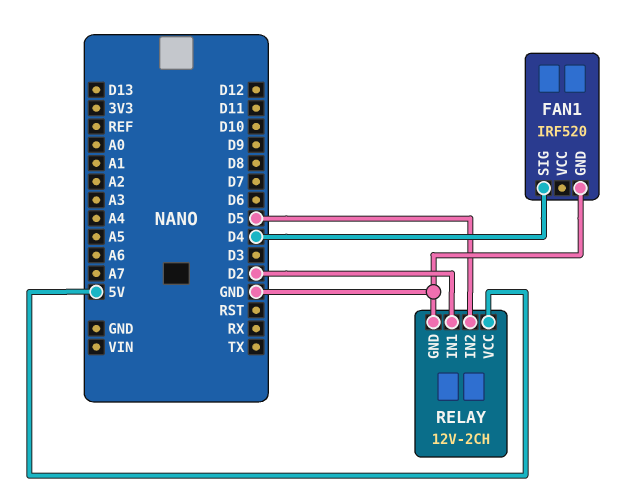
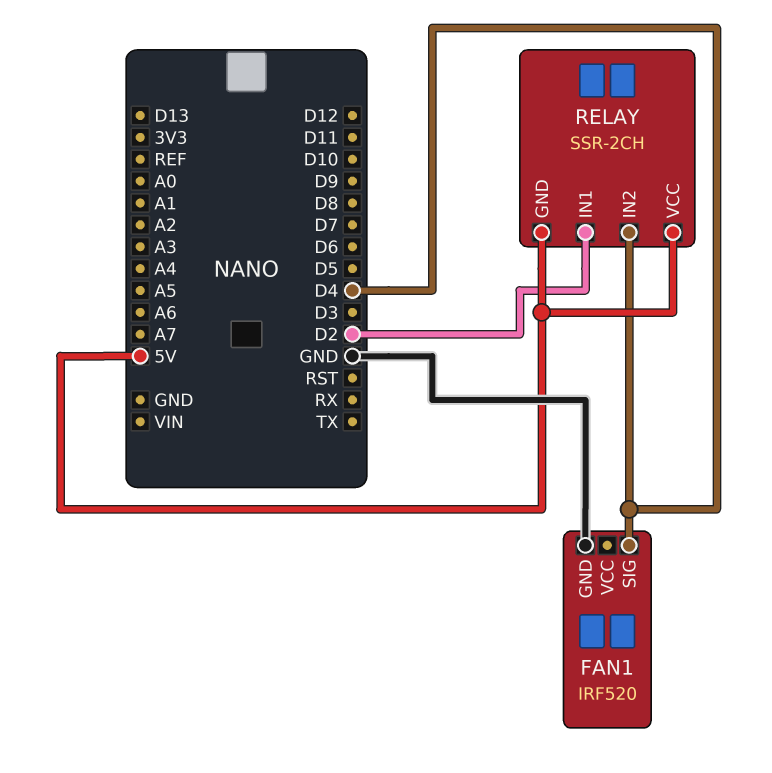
RELAY: 12V-2CH -> SSR-2CH
RELAY pin GND: GND -> 5V
RELAY pin IN2: D5 -> D4

